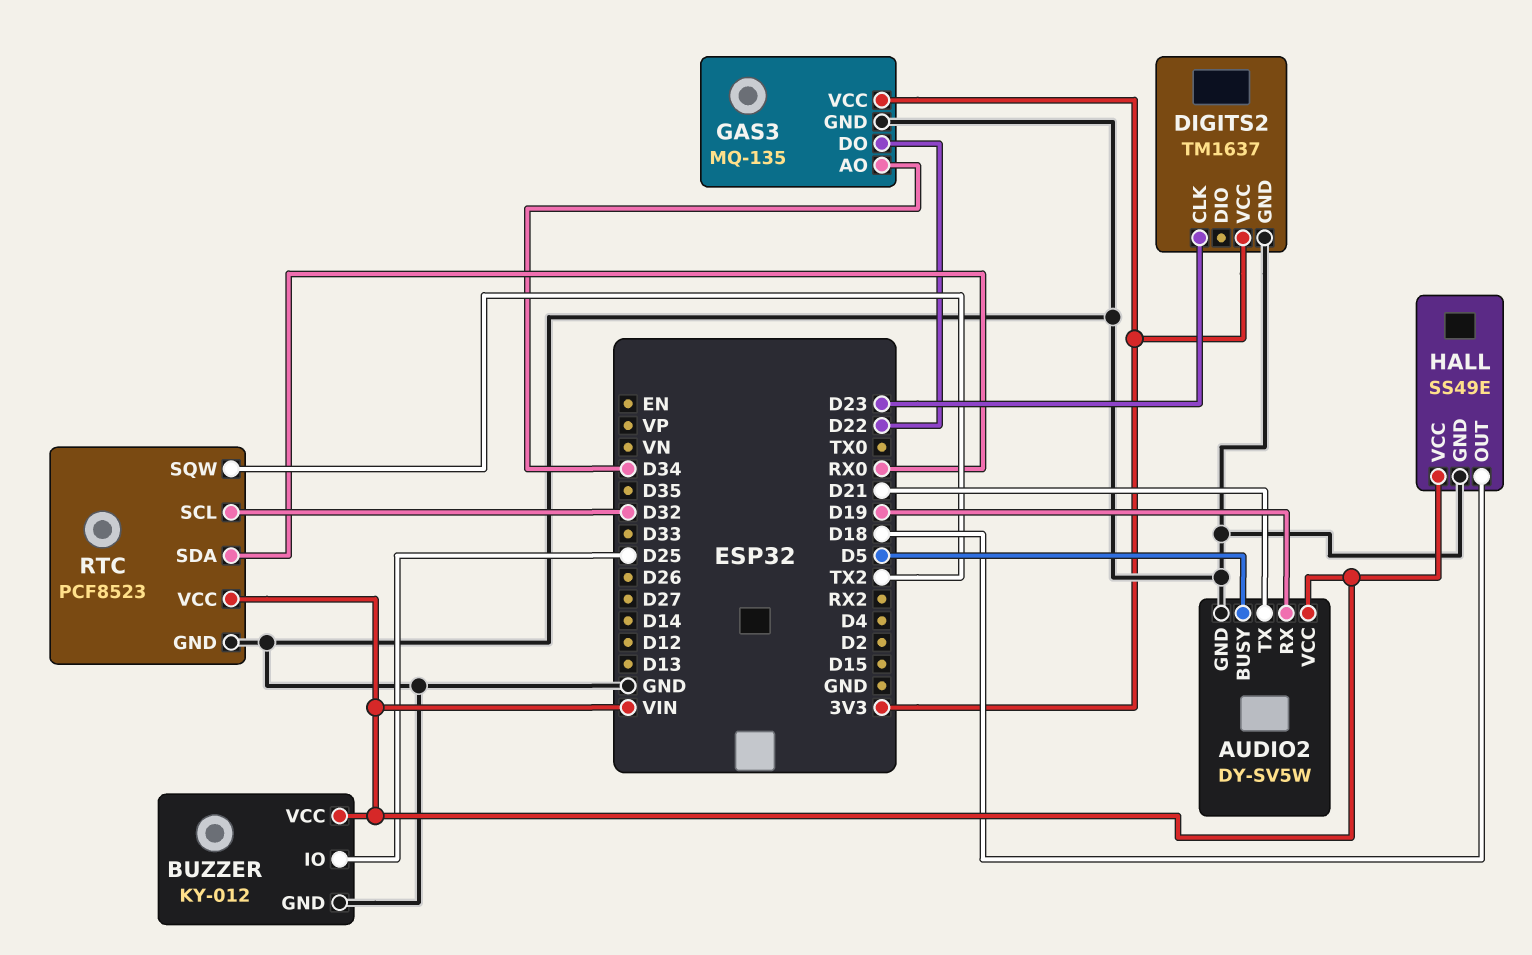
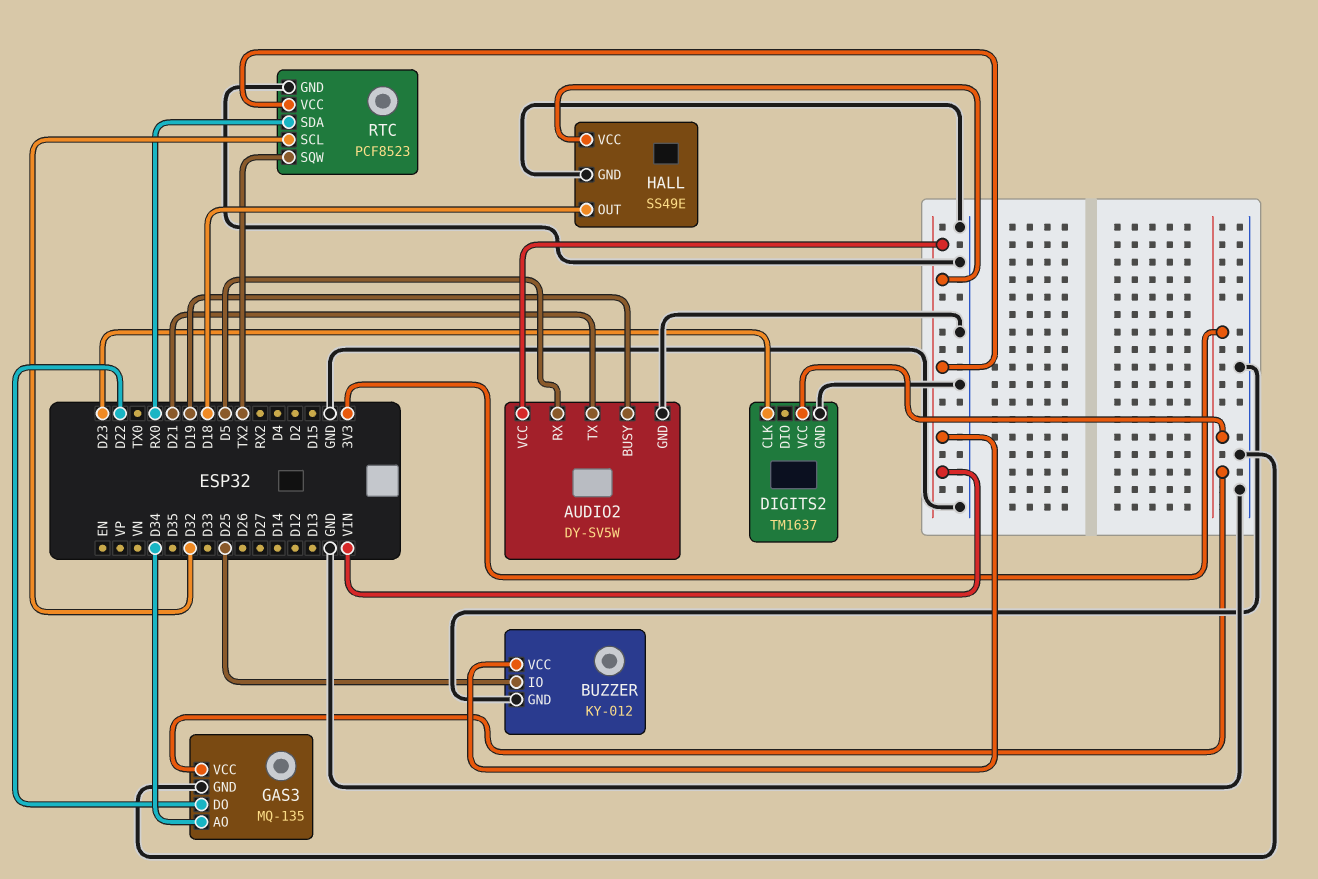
AUDIO2 pin BUSY: D5 -> D19
AUDIO2 pin RX: D19 -> D5

